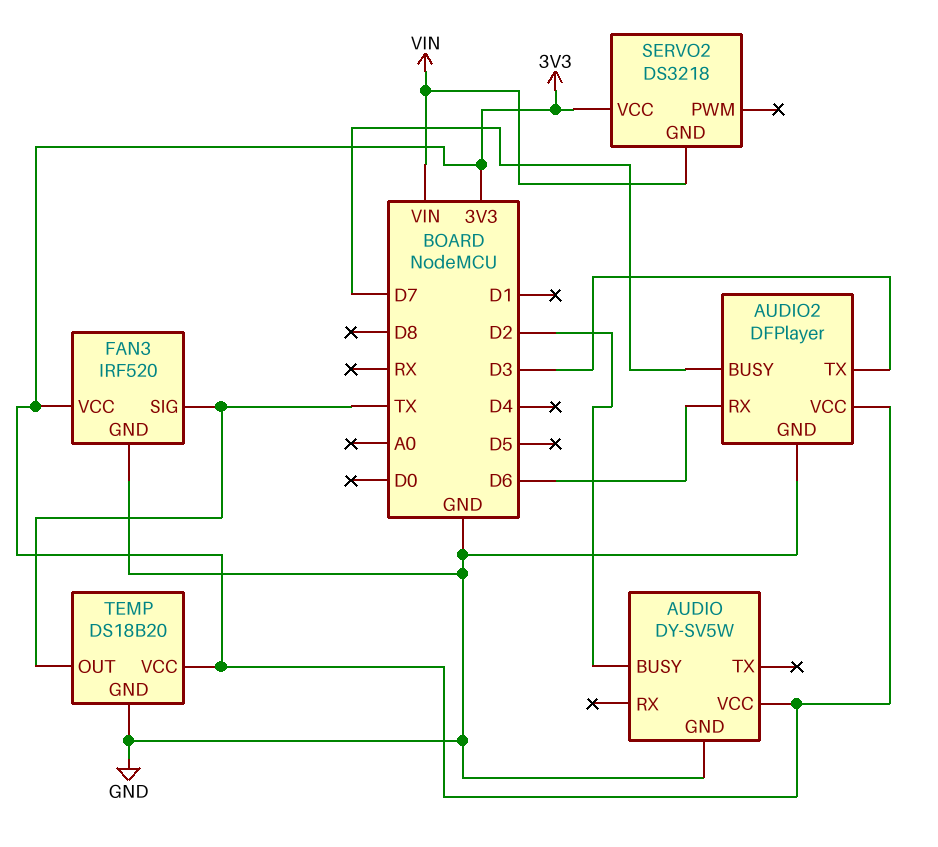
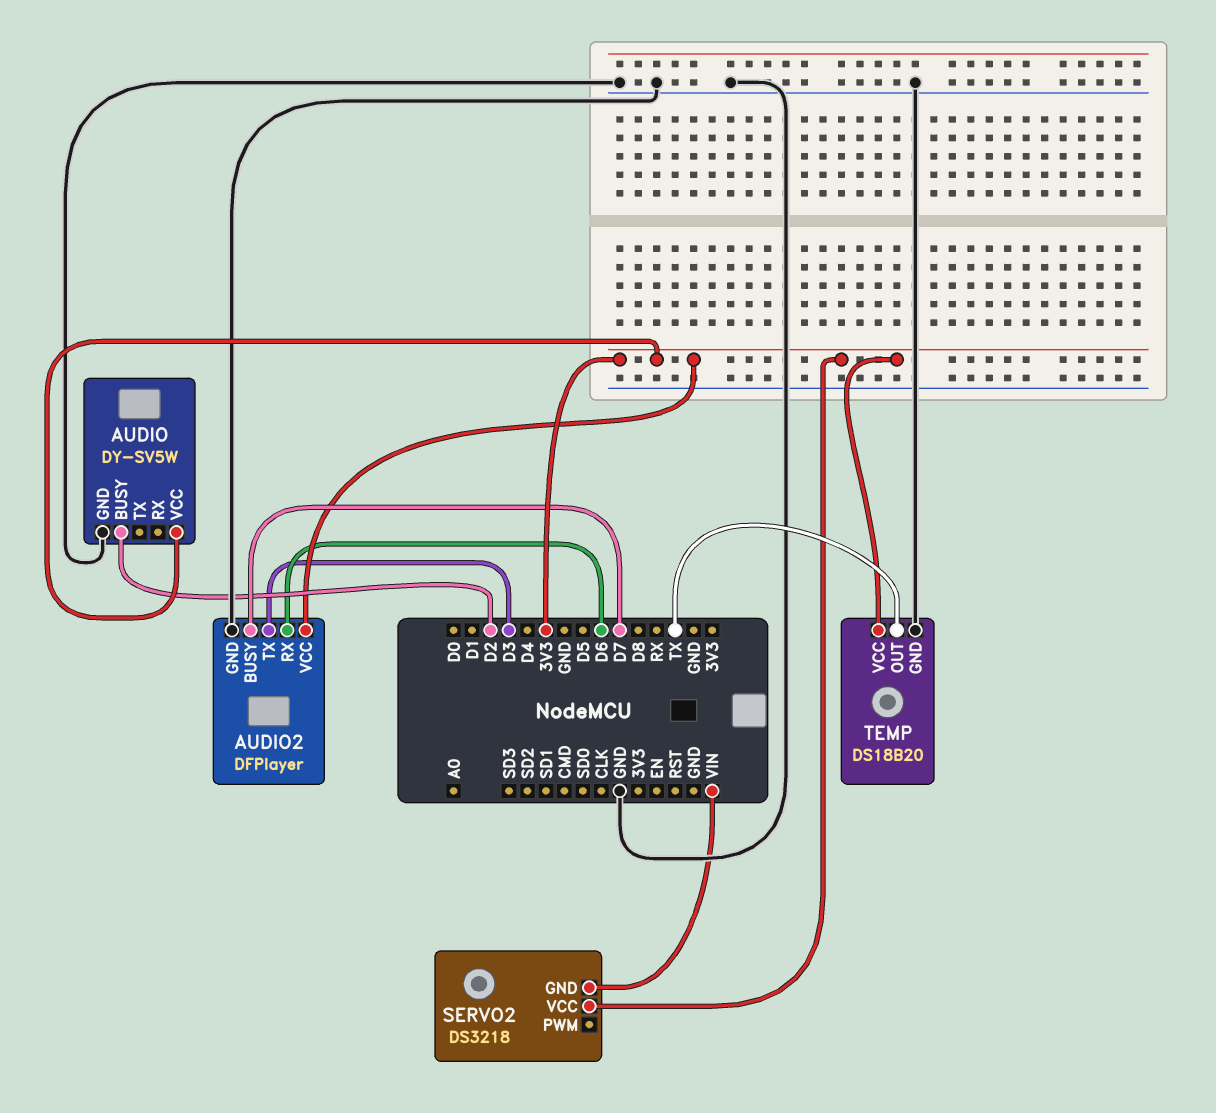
FAN3: IRF520 -> none
FAN3 pin GND: GND -> none
FAN3 pin SIG: TX -> none
FAN3 pin VCC: 3V3 -> none

